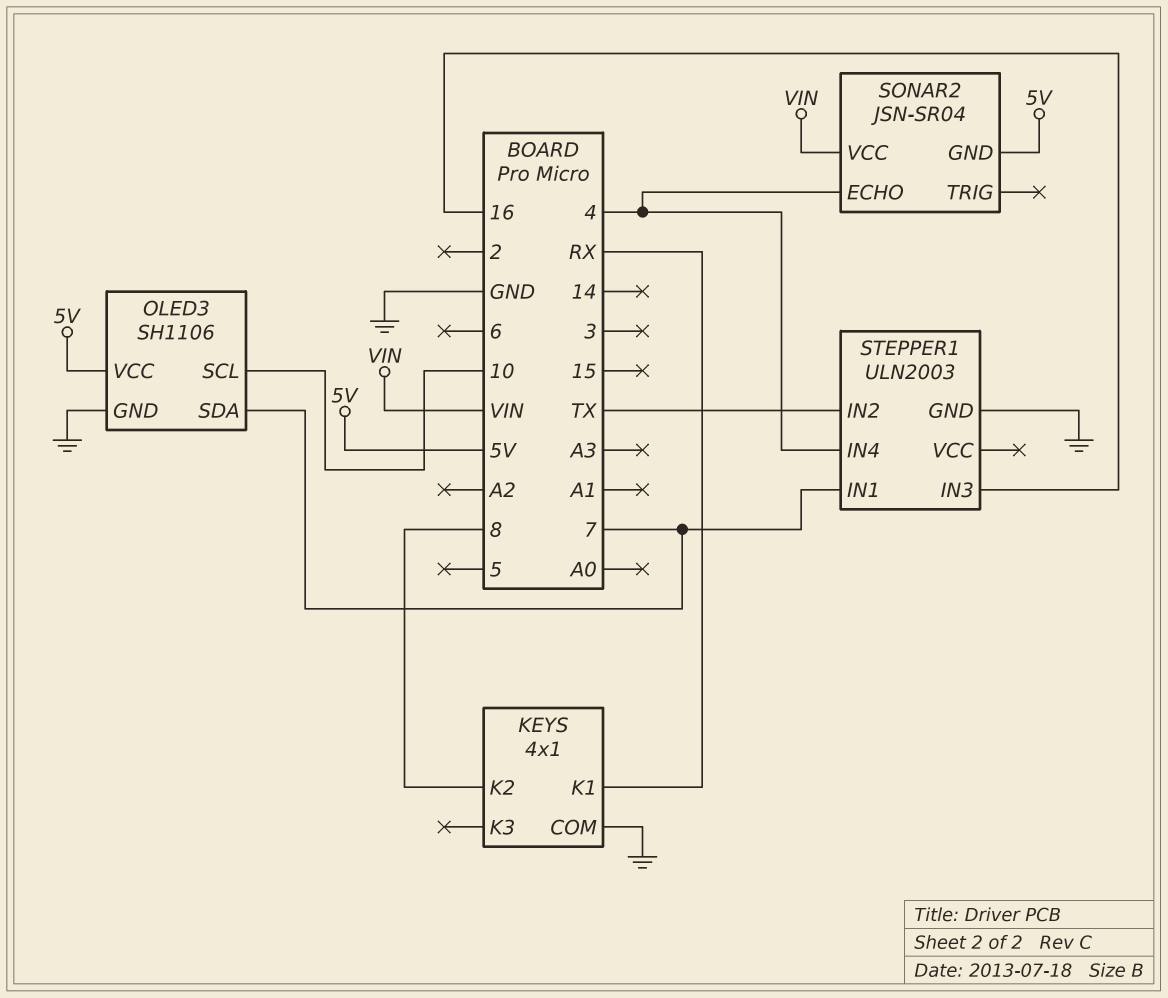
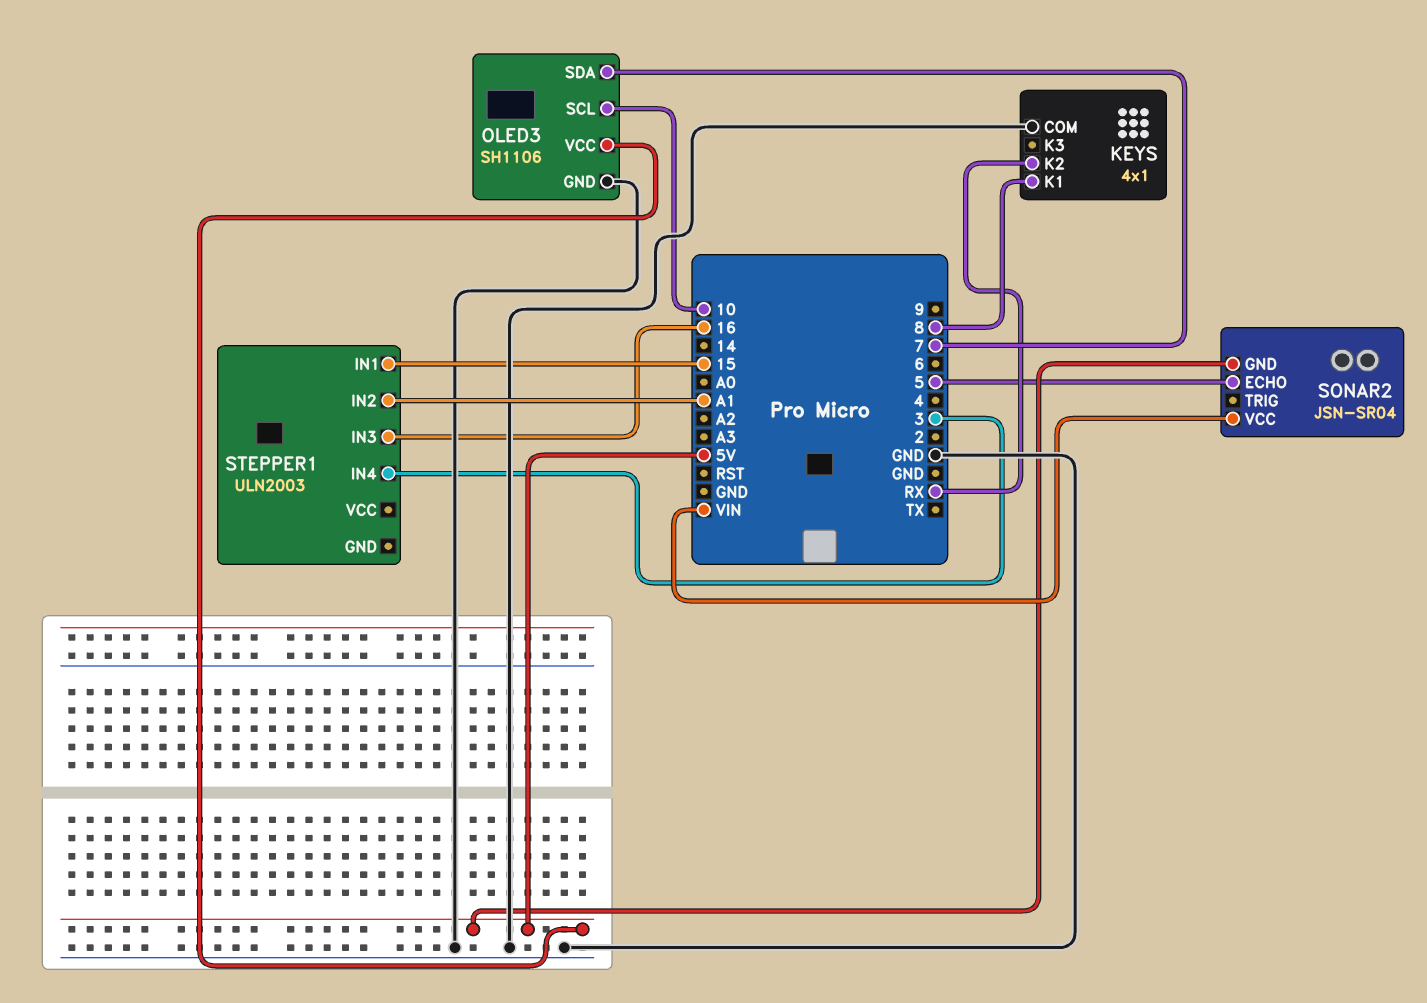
KEYS pin K1: RX -> 8
KEYS pin K2: 8 -> RX
SONAR2 pin ECHO: 4 -> 5
STEPPER1 pin GND: GND -> none
STEPPER1 pin IN1: 7 -> 15
STEPPER1 pin IN2: TX -> A1
STEPPER1 pin IN4: 4 -> 3

